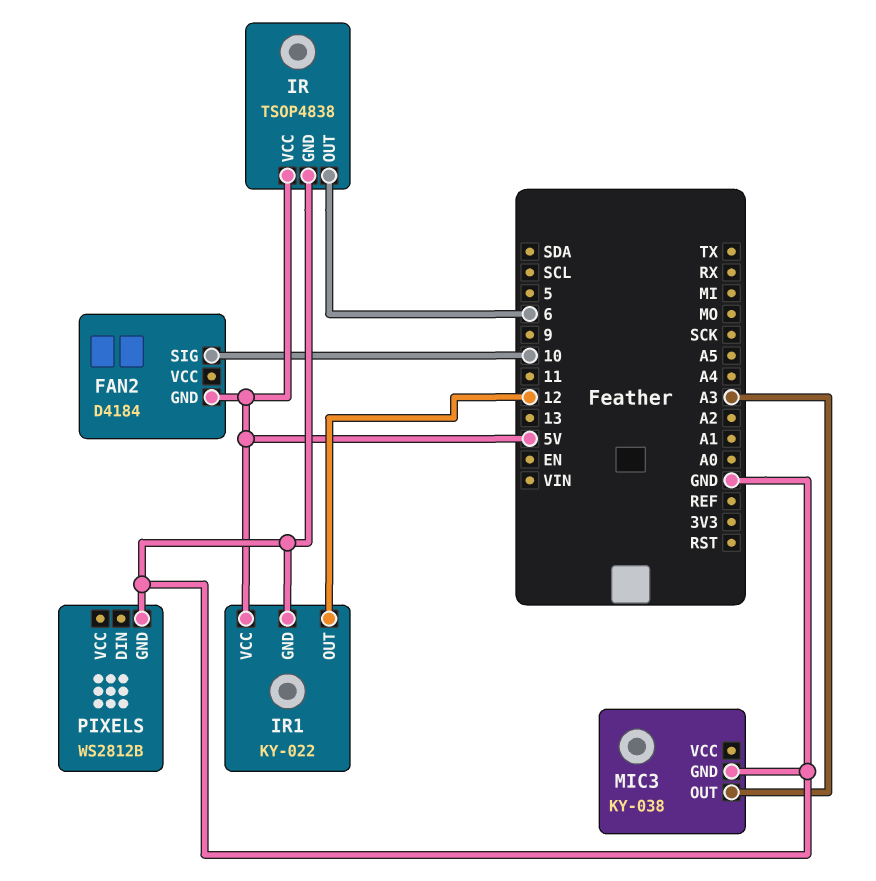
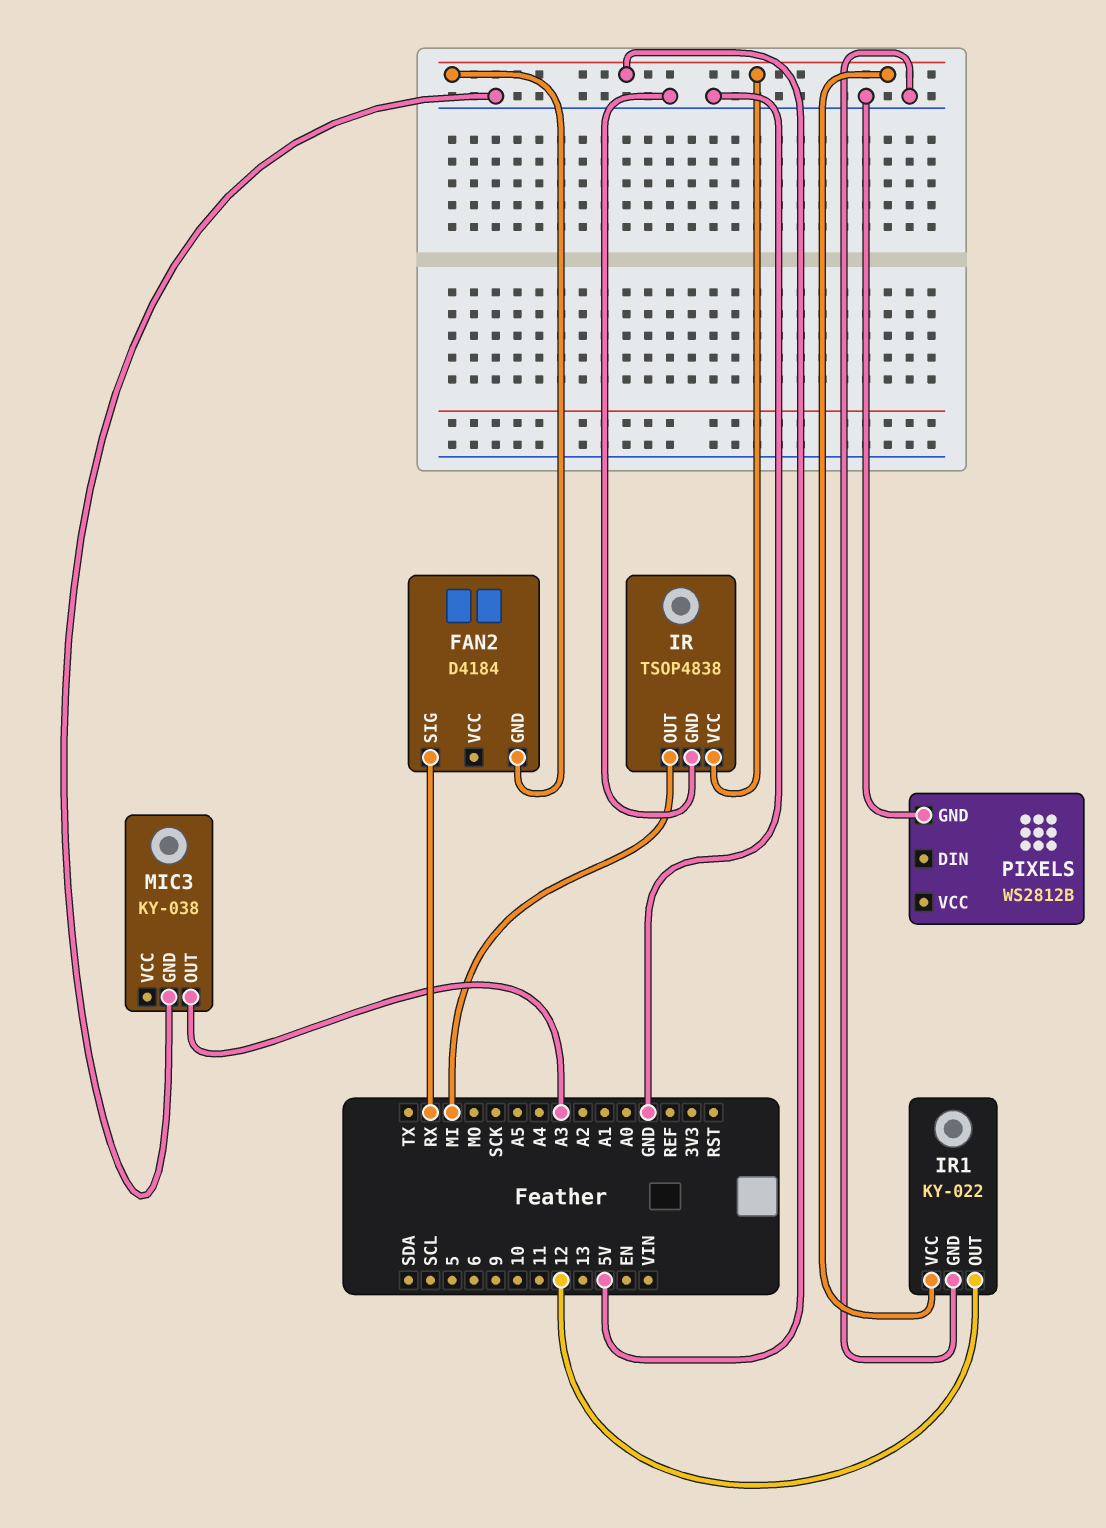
FAN2 pin SIG: 10 -> RX
IR pin OUT: 6 -> MI

